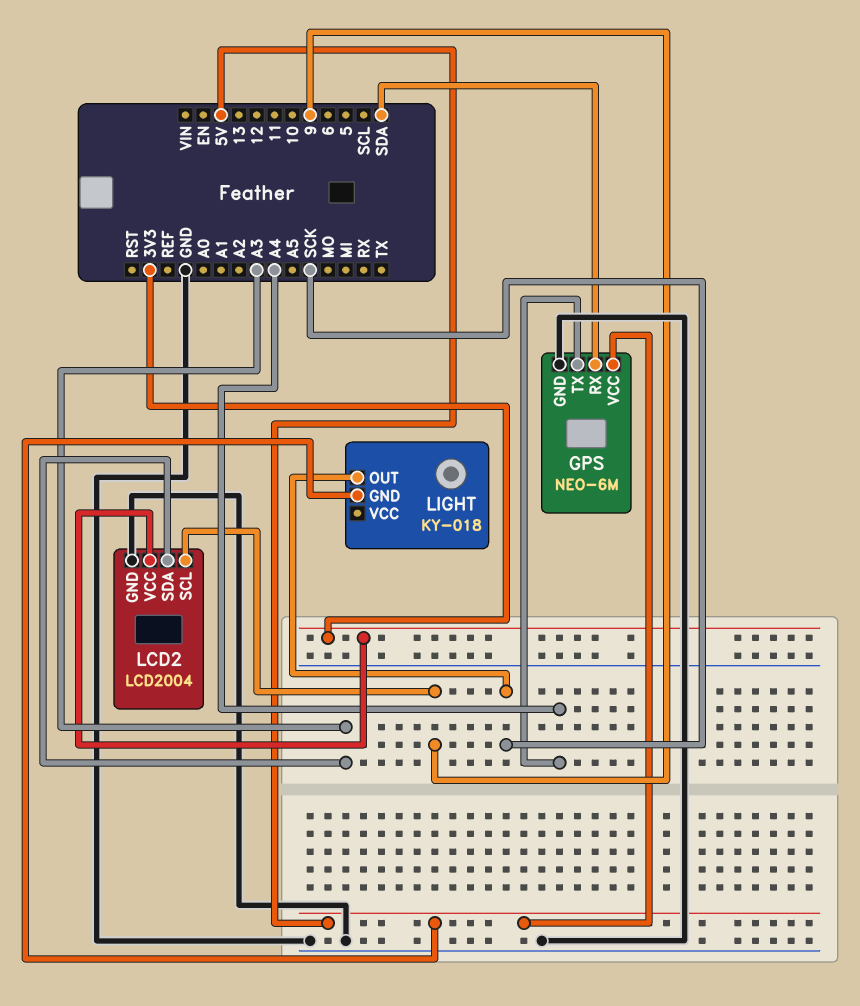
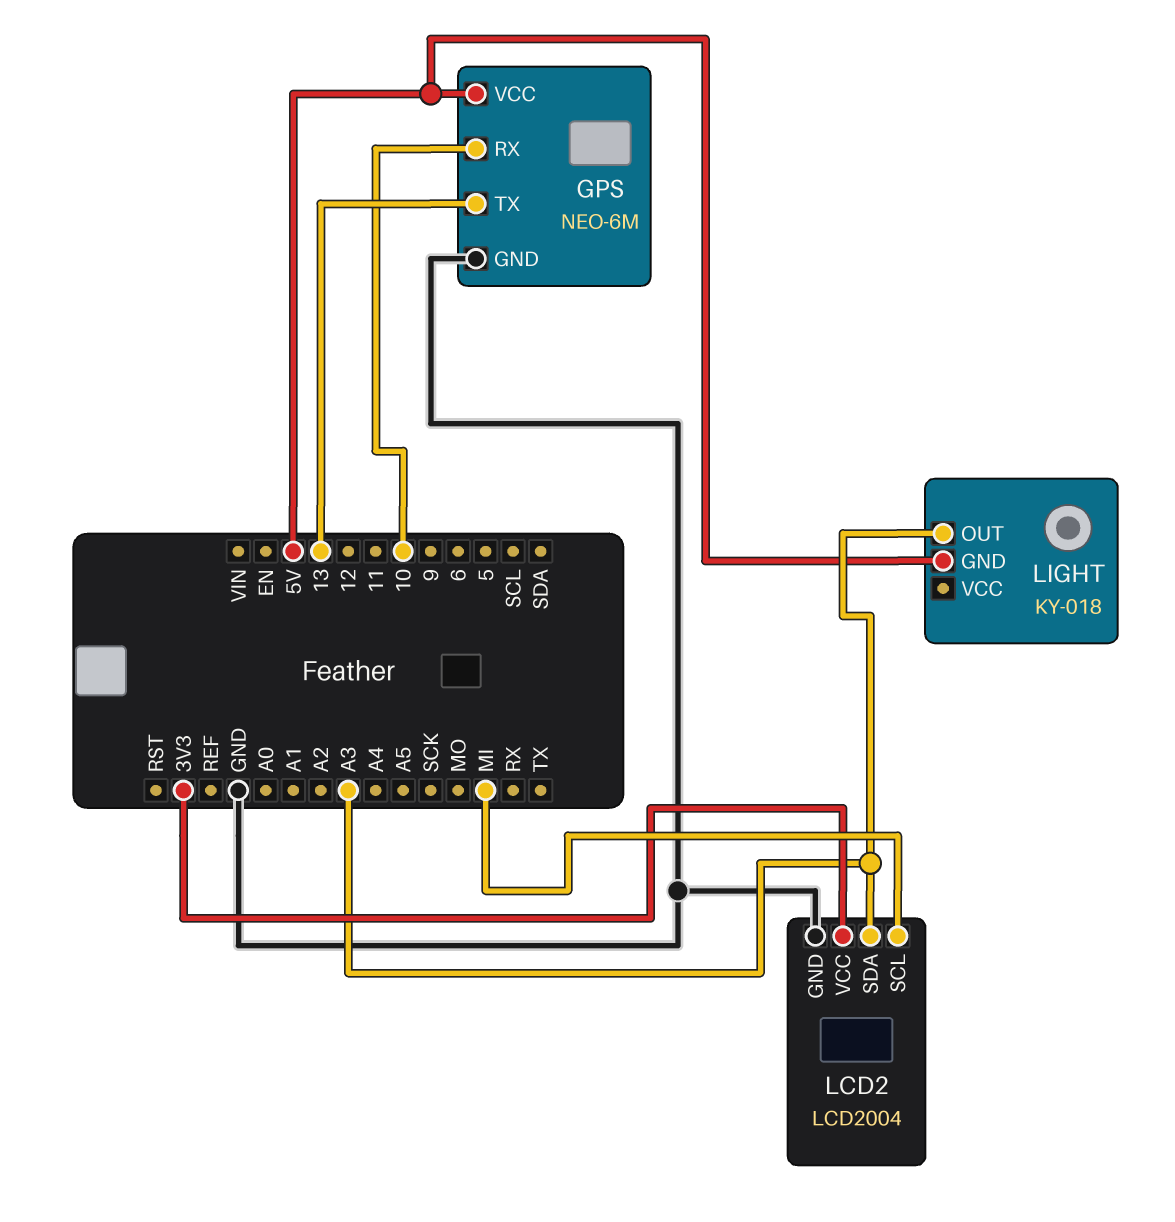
GPS pin RX: SDA -> 10
GPS pin TX: A4 -> 13
LCD2 pin SCL: 9 -> MI
LIGHT pin OUT: SCK -> A3

